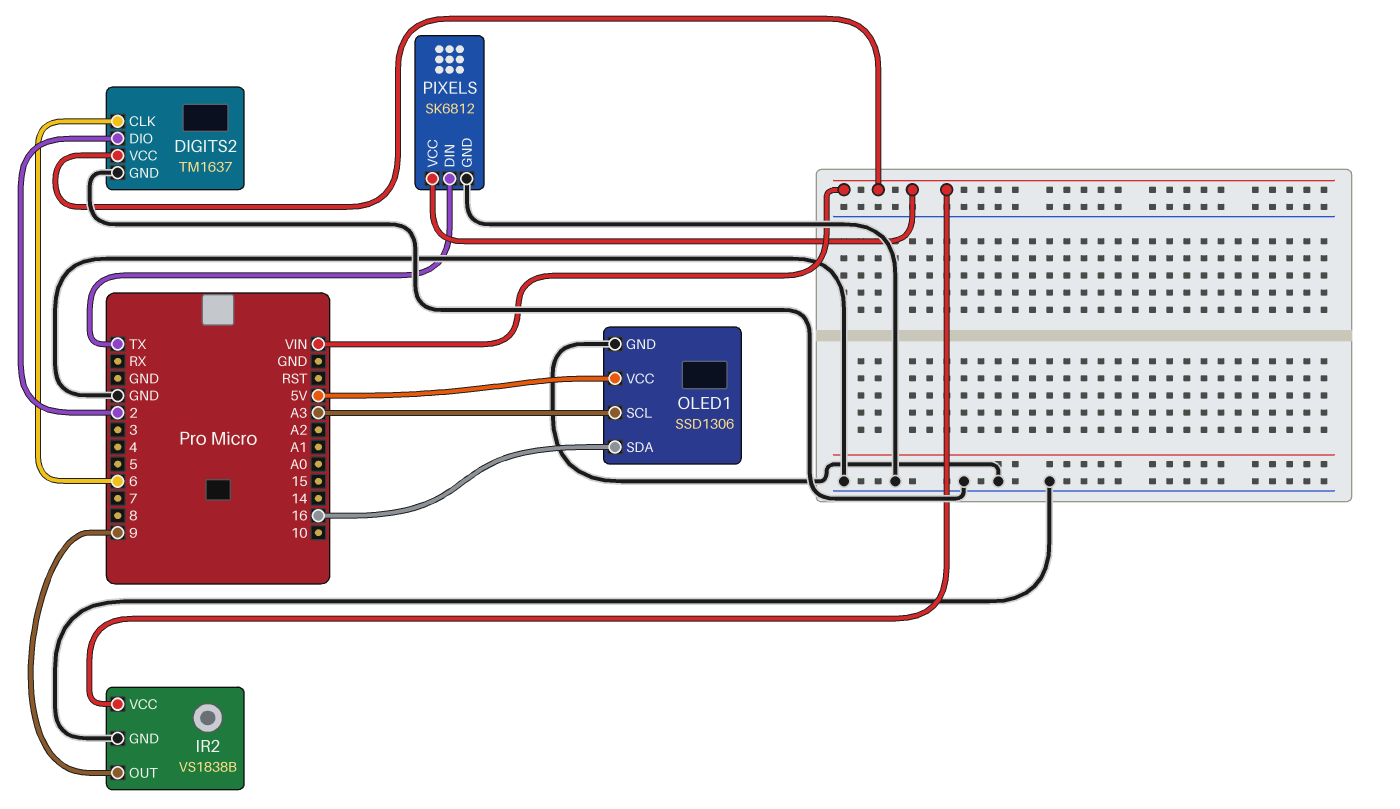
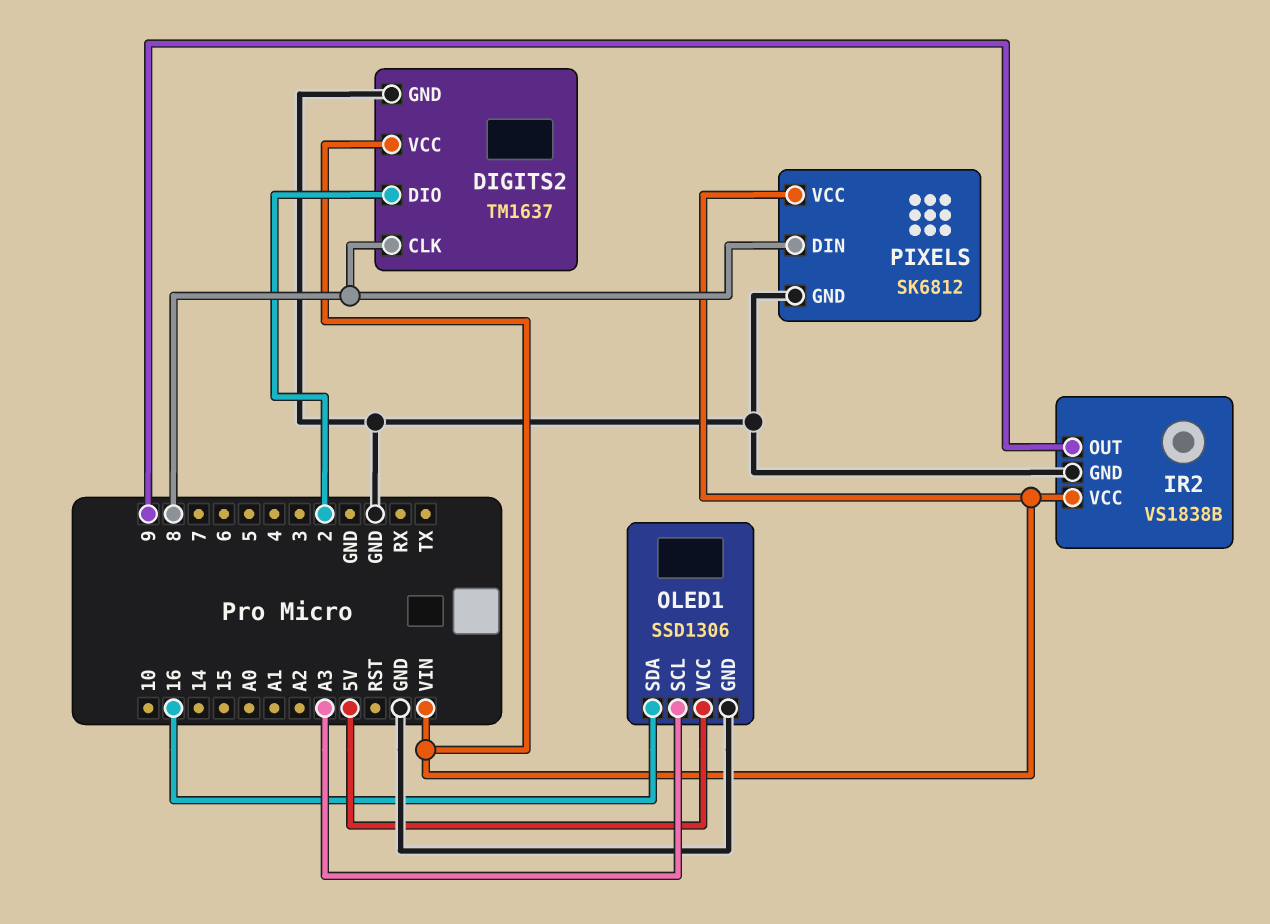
DIGITS2 pin CLK: 6 -> 8
PIXELS pin DIN: TX -> 8

